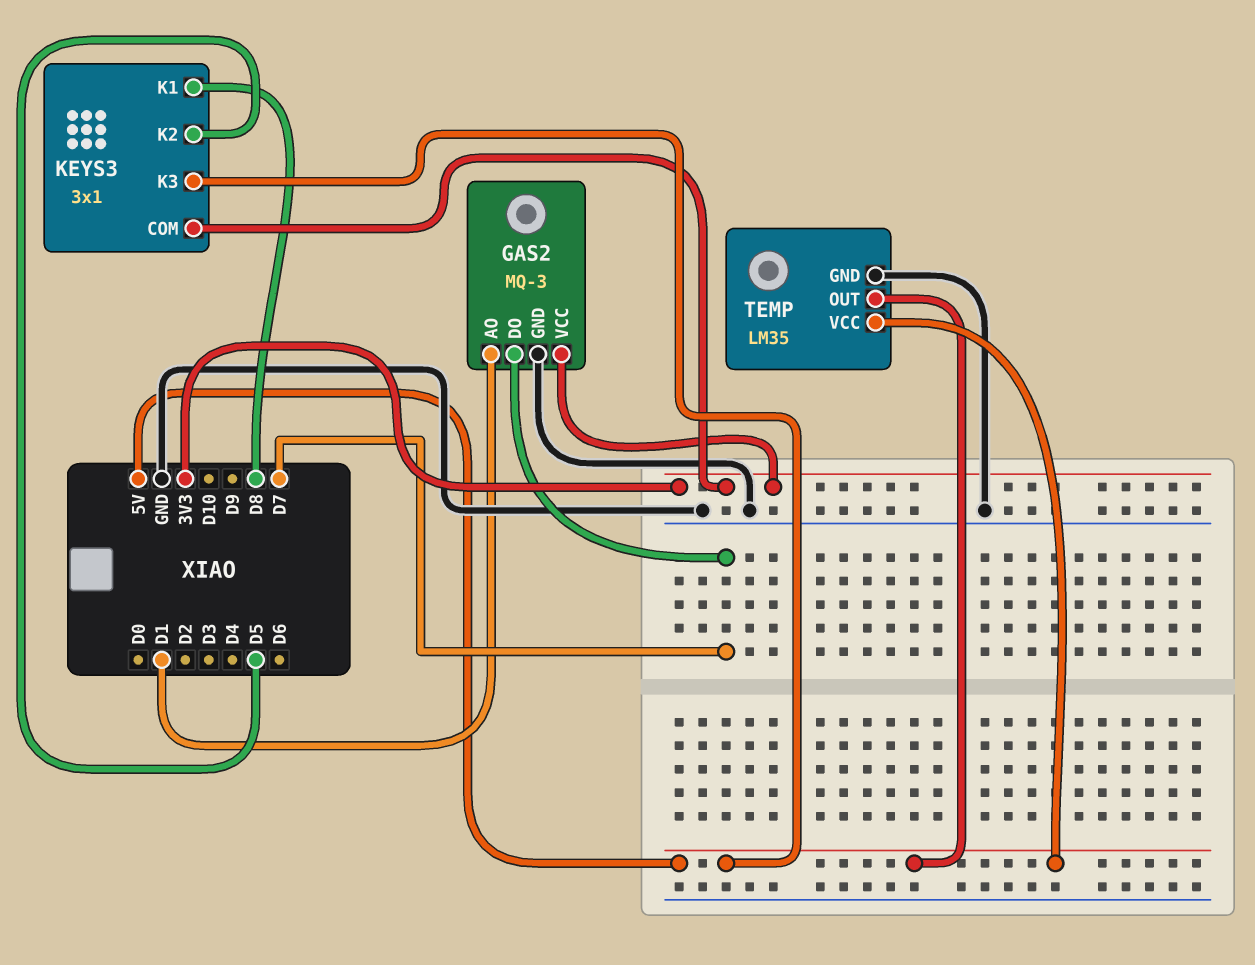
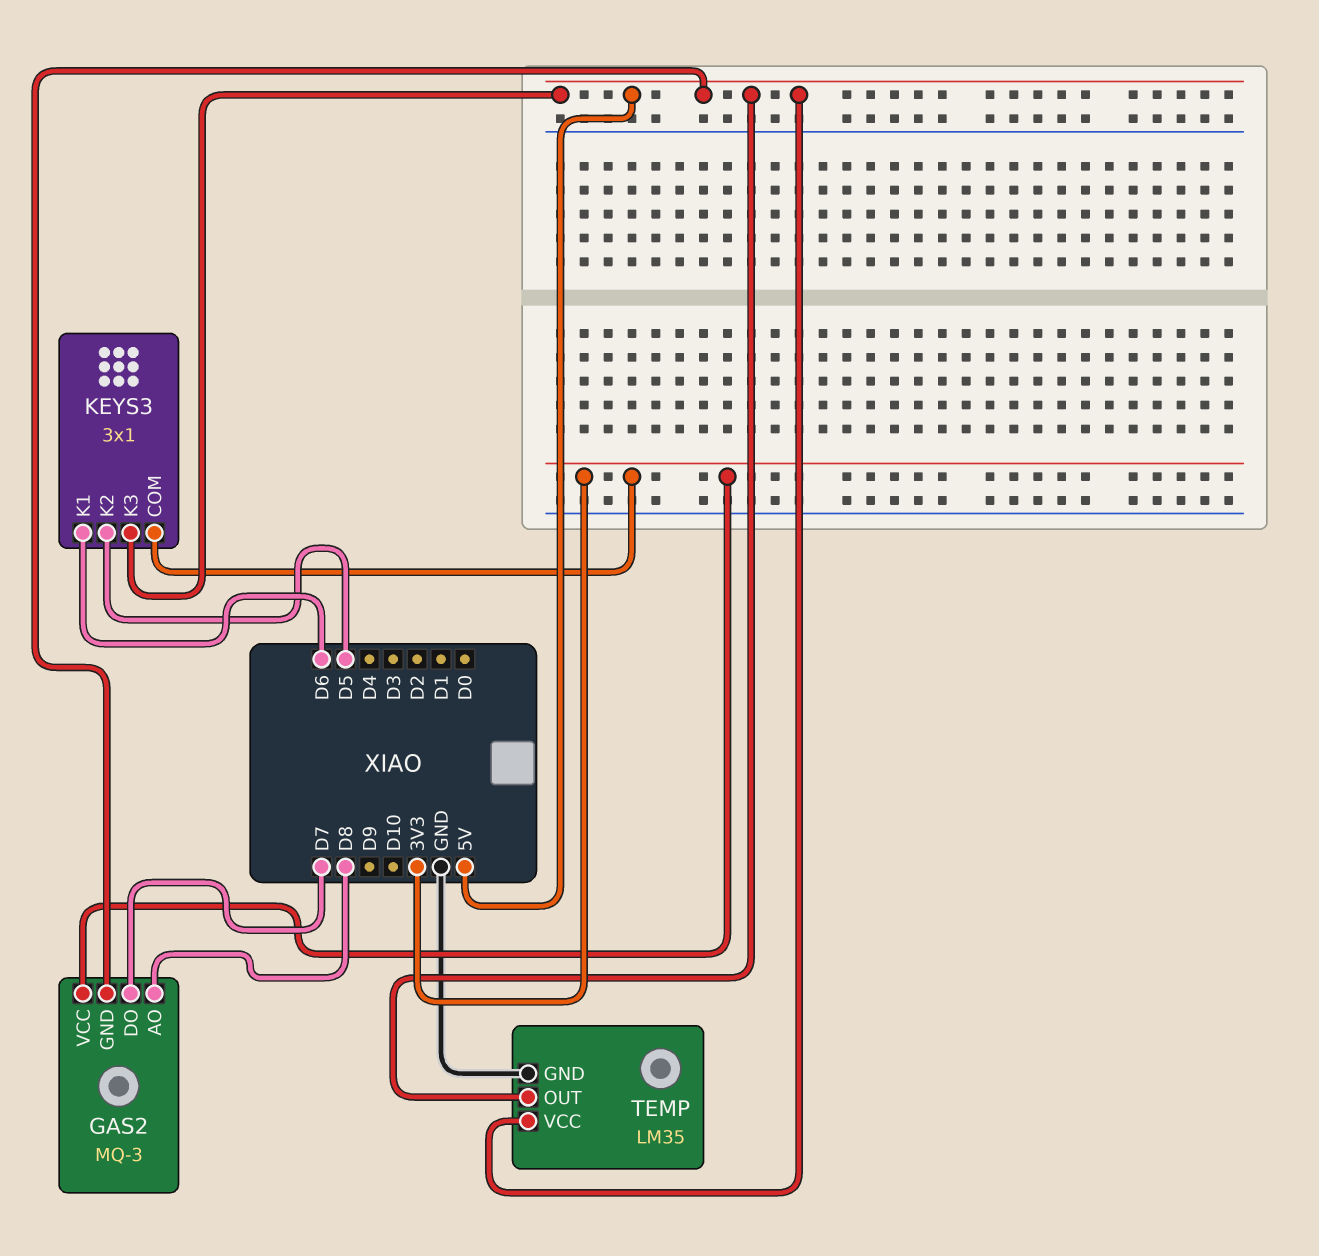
GAS2 pin AO: D1 -> D8
GAS2 pin GND: GND -> 5V
KEYS3 pin K1: D8 -> D6

